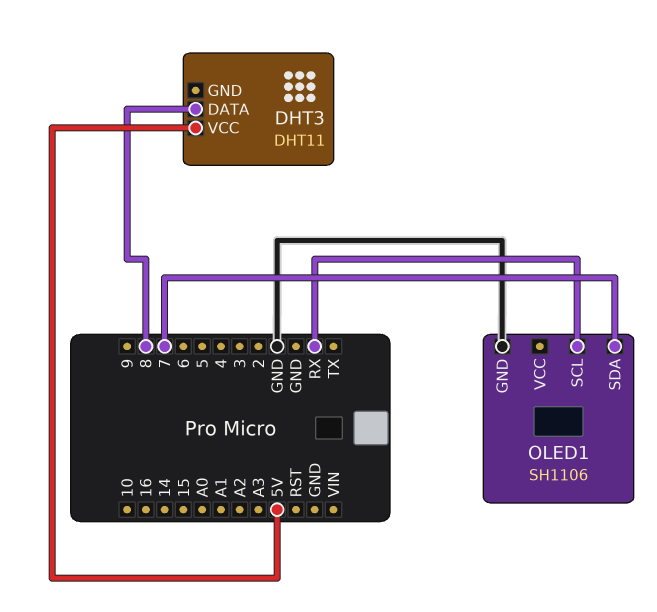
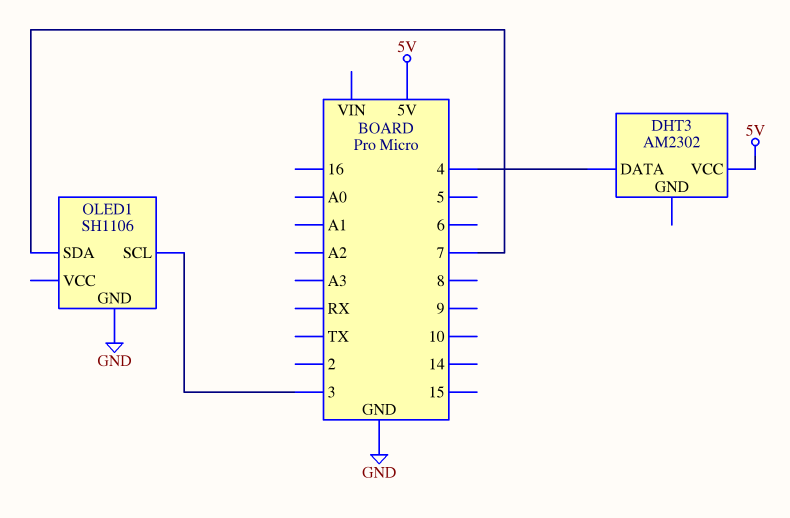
DHT3: DHT11 -> AM2302
DHT3 pin DATA: 8 -> 4
OLED1 pin SCL: RX -> 3

